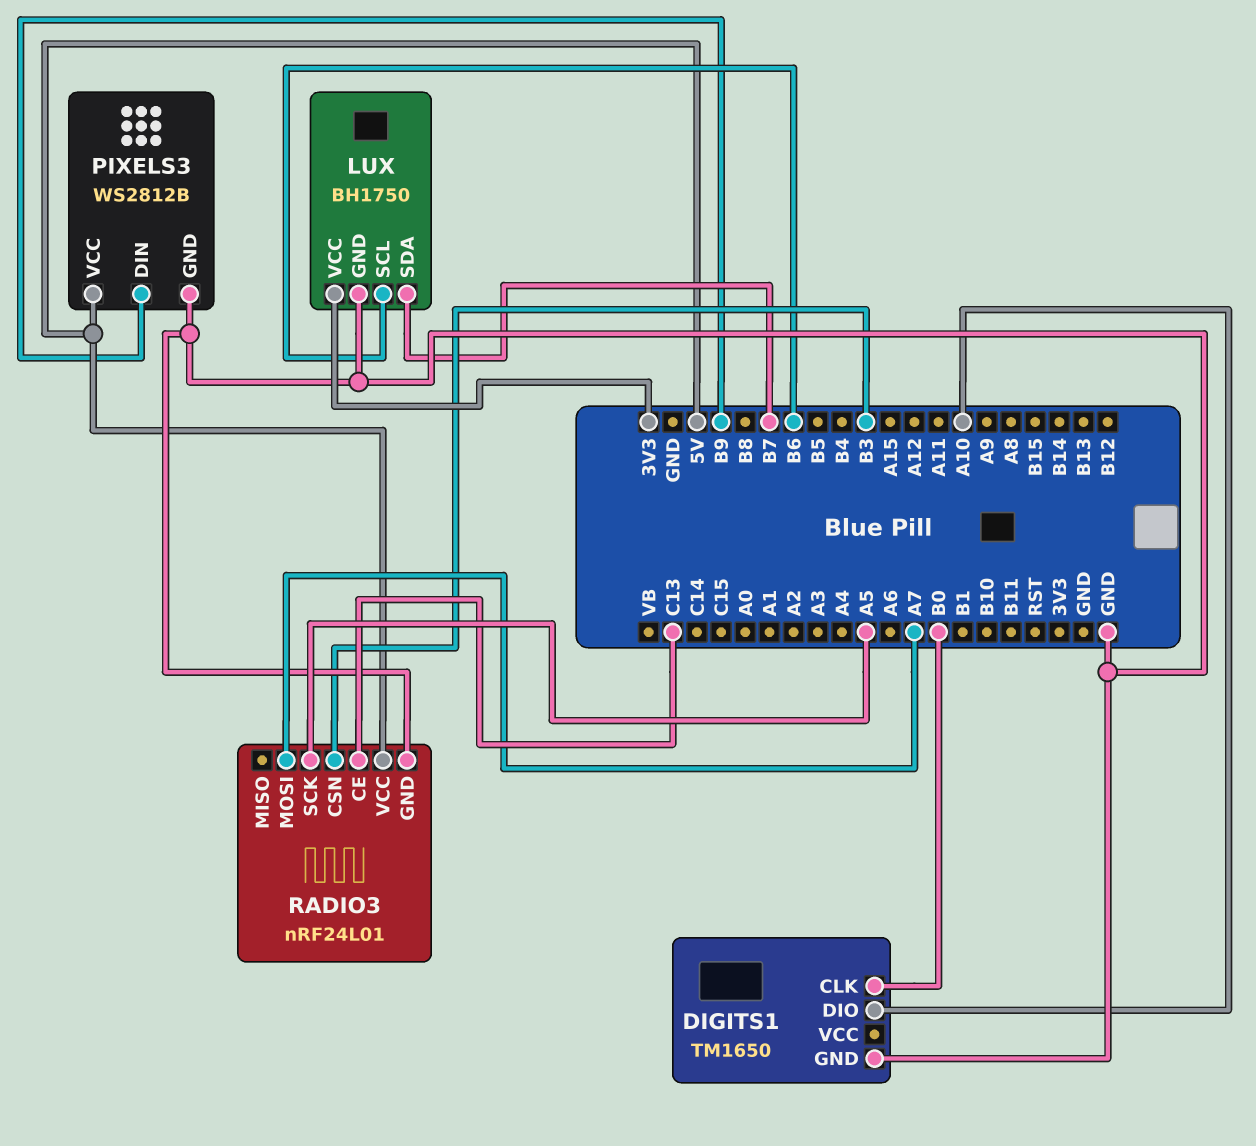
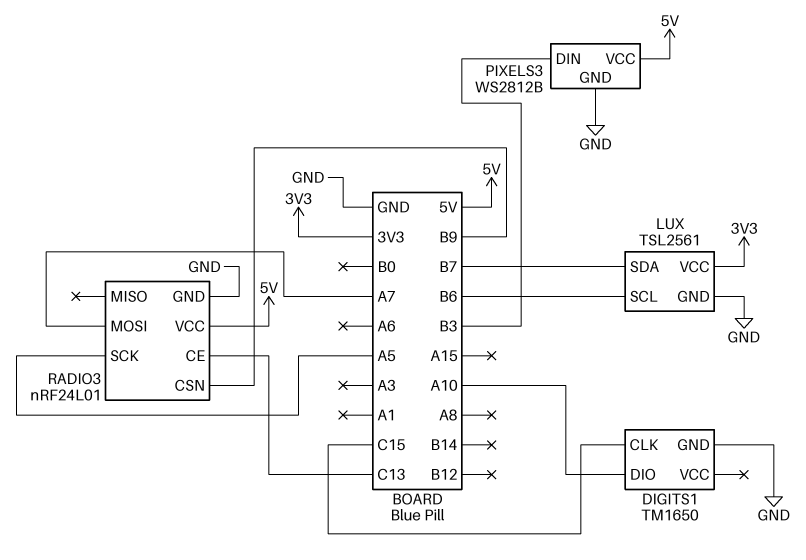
DIGITS1 pin CLK: B0 -> C15
LUX: BH1750 -> TSL2561
PIXELS3 pin DIN: B9 -> B3
RADIO3 pin CSN: B3 -> B9

